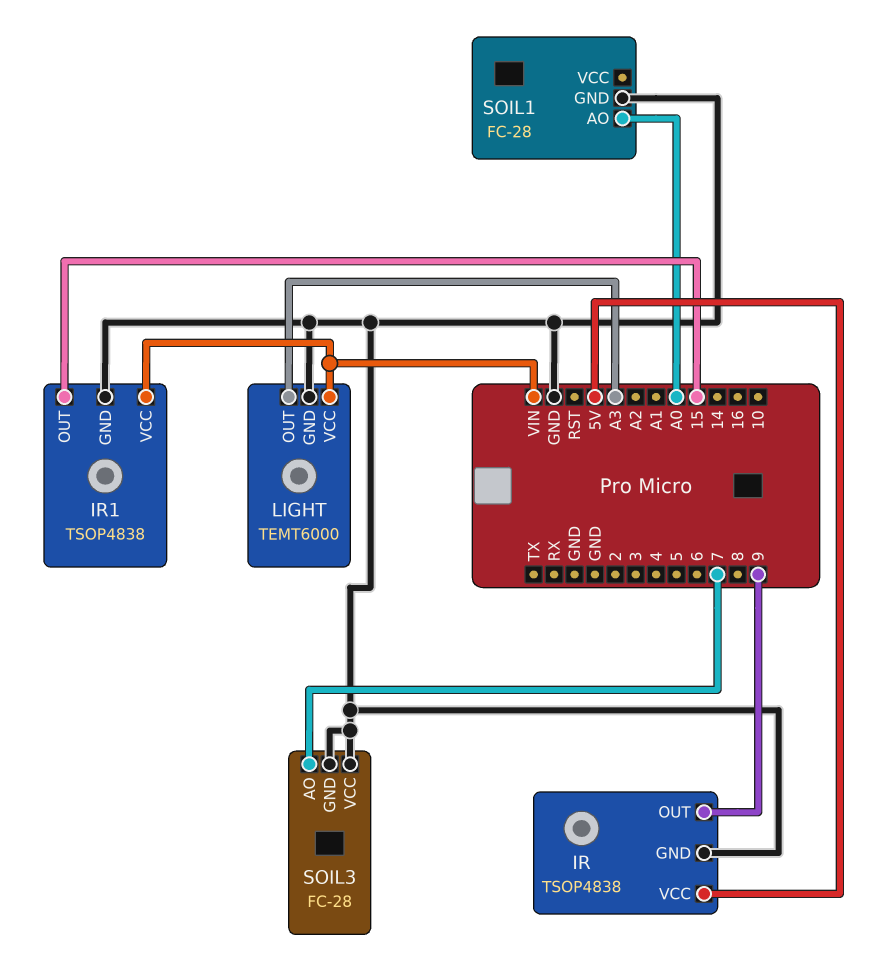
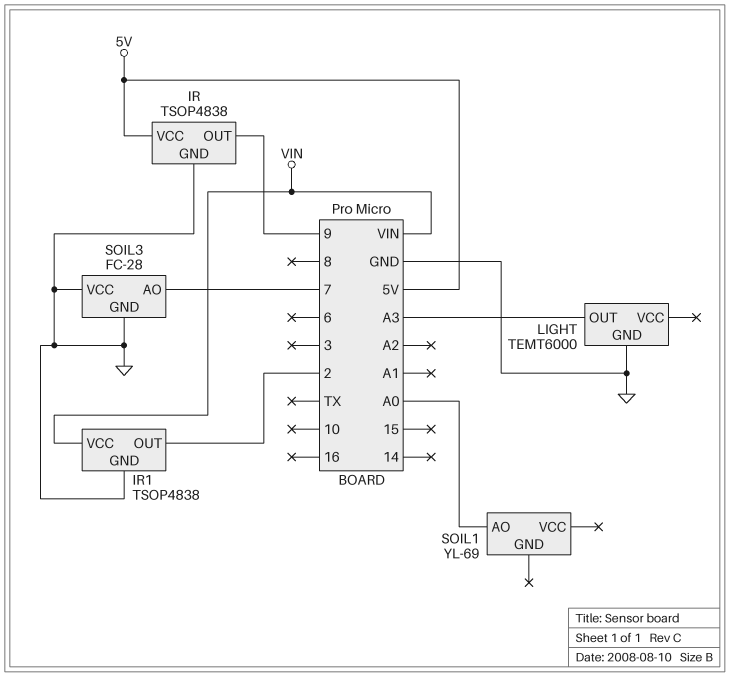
IR1 pin OUT: 15 -> 2
LIGHT pin VCC: VIN -> none
SOIL1: FC-28 -> YL-69
SOIL1 pin GND: GND -> none

